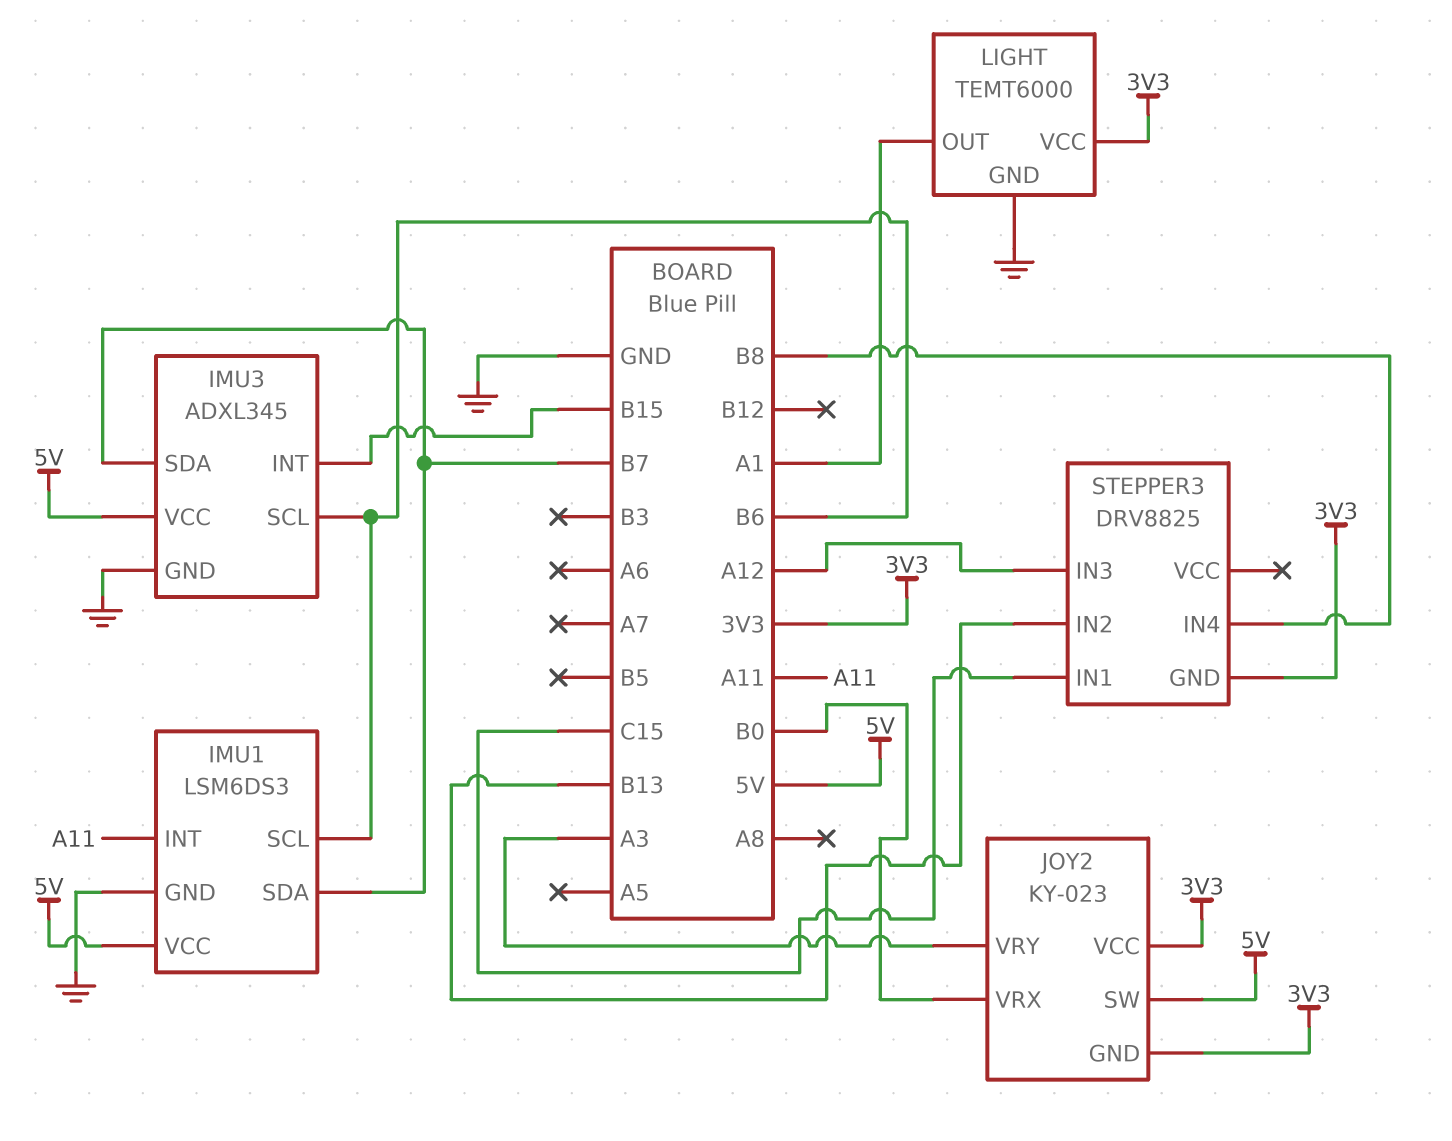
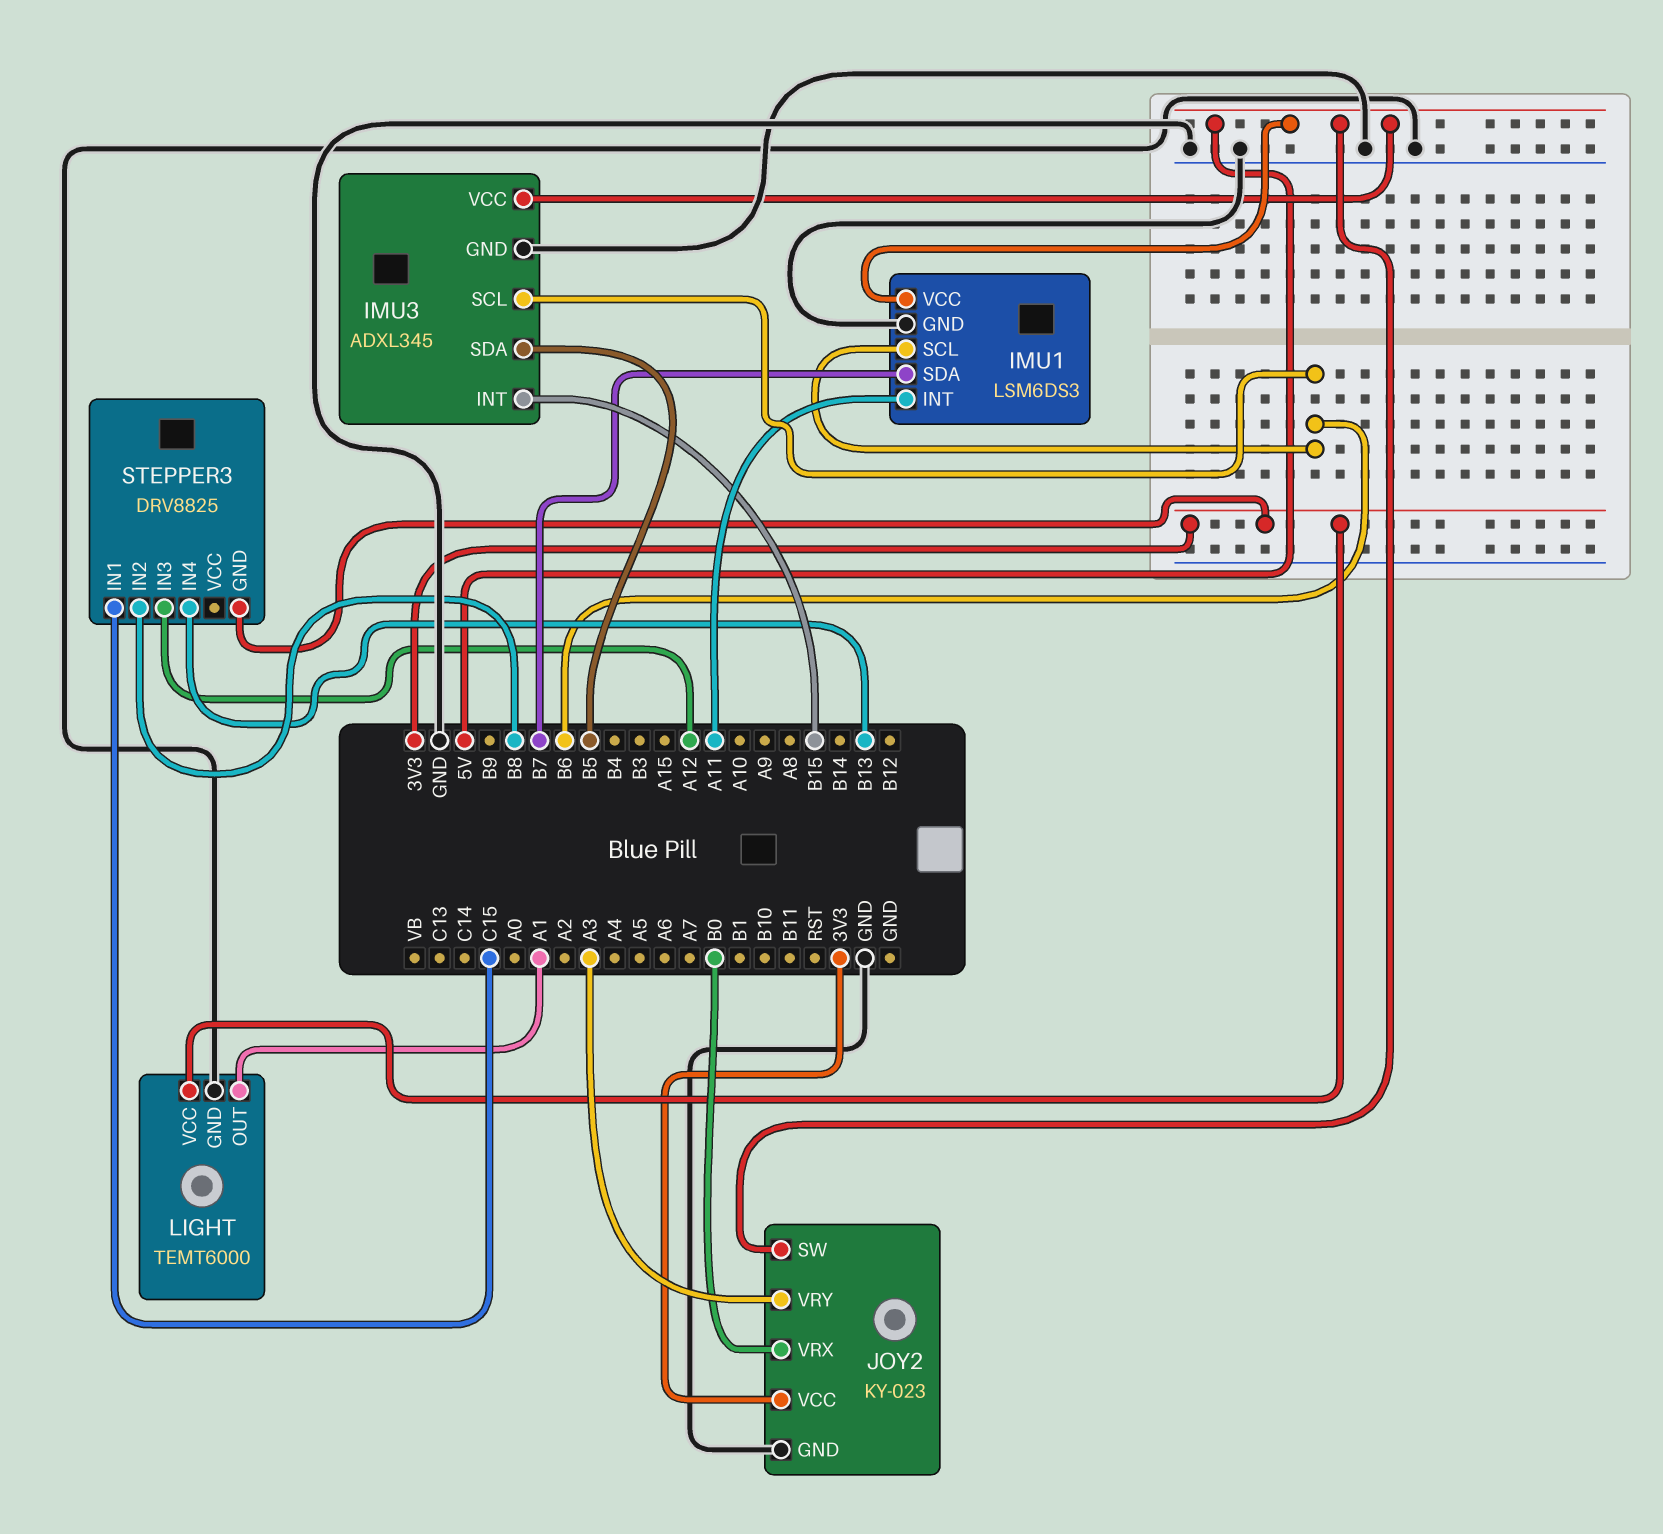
IMU3 pin SDA: B7 -> B5
JOY2 pin GND: 3V3 -> GND
STEPPER3 pin IN2: B13 -> B8
STEPPER3 pin IN4: B8 -> B13

